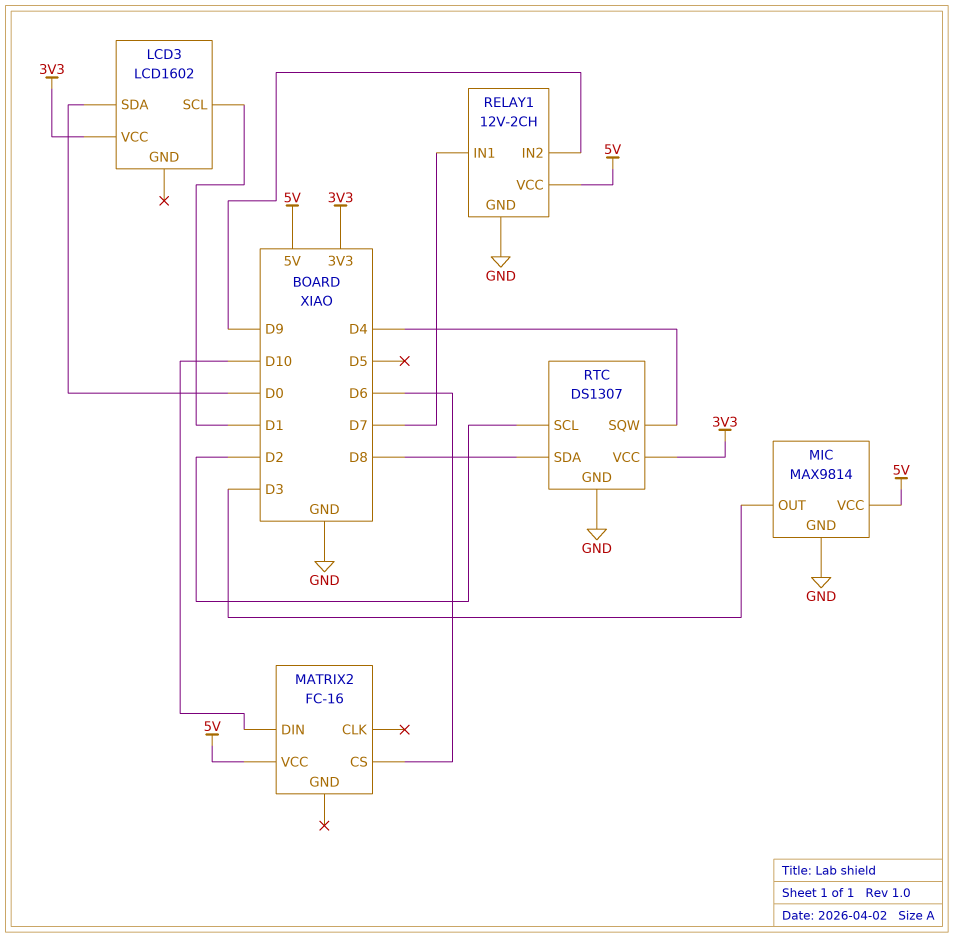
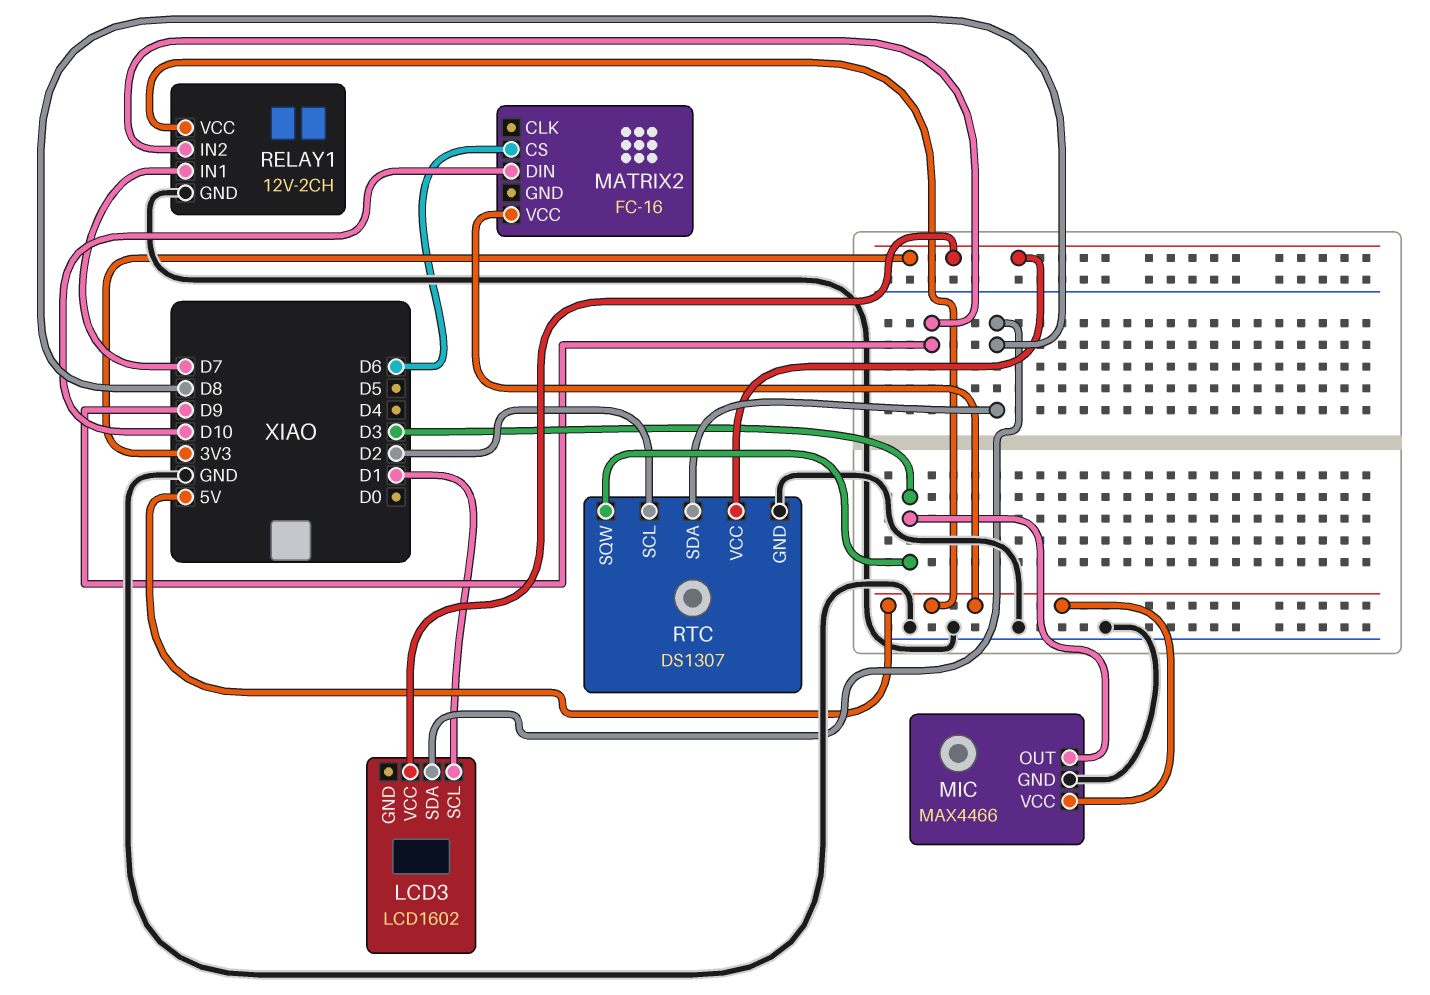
LCD3 pin SDA: D0 -> D8
MIC: MAX9814 -> MAX4466
RTC pin SQW: D4 -> D3

